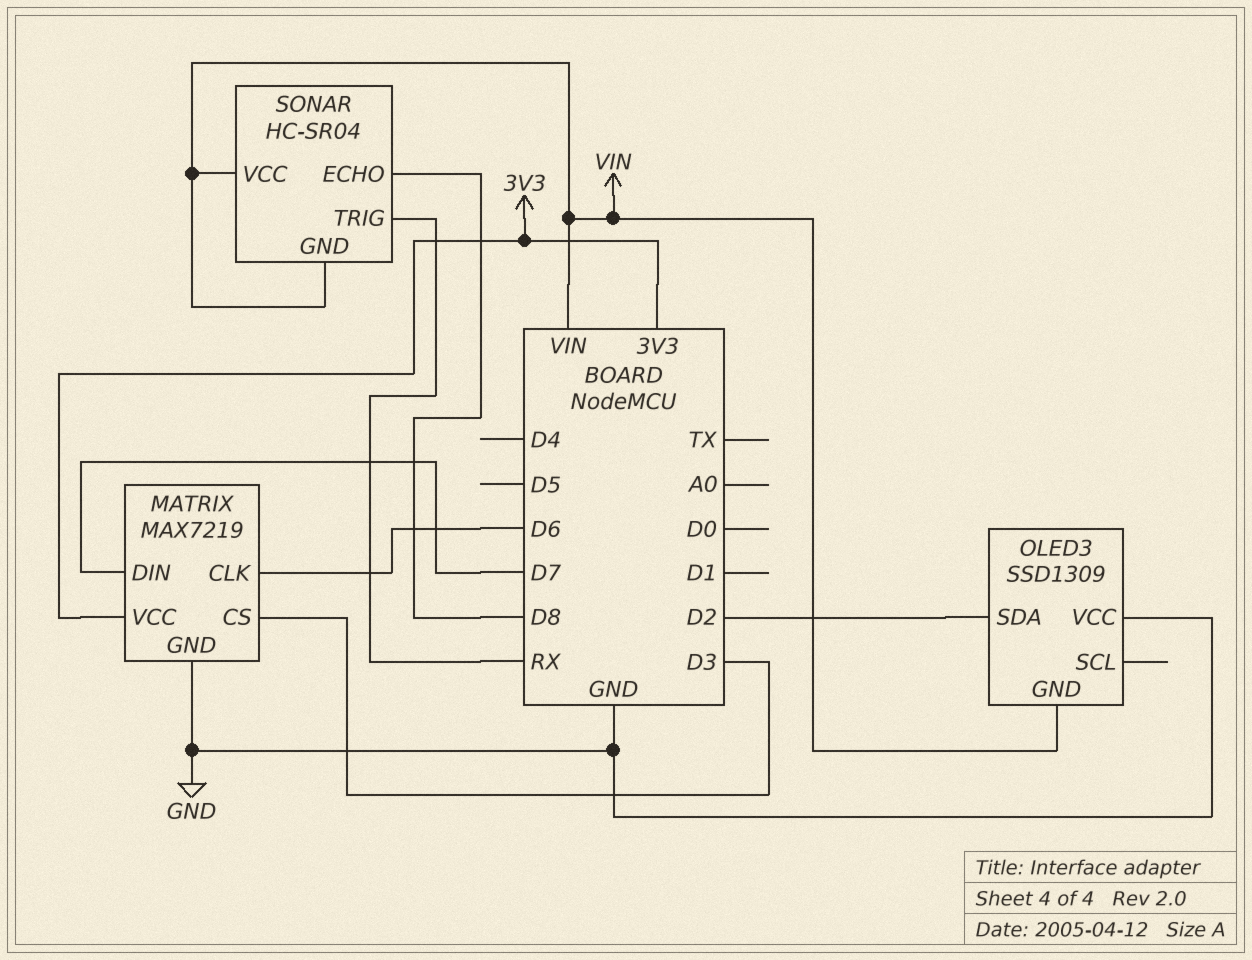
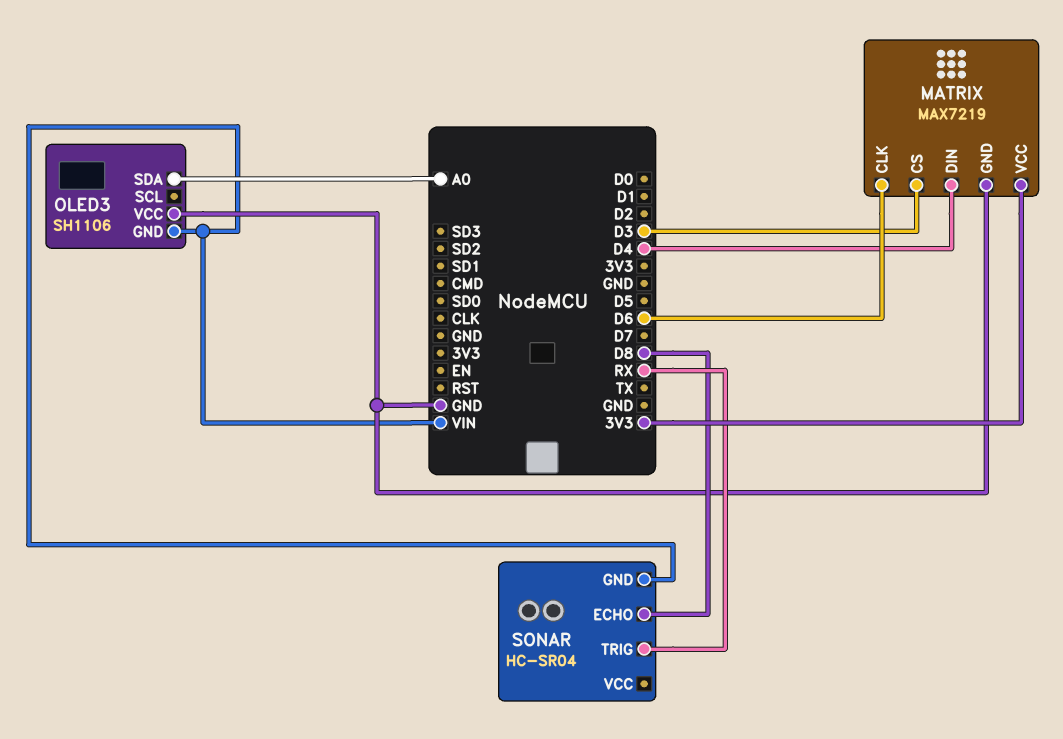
MATRIX pin DIN: D7 -> D4
OLED3: SSD1309 -> SH1106
OLED3 pin SDA: D2 -> A0
SONAR pin VCC: VIN -> none

